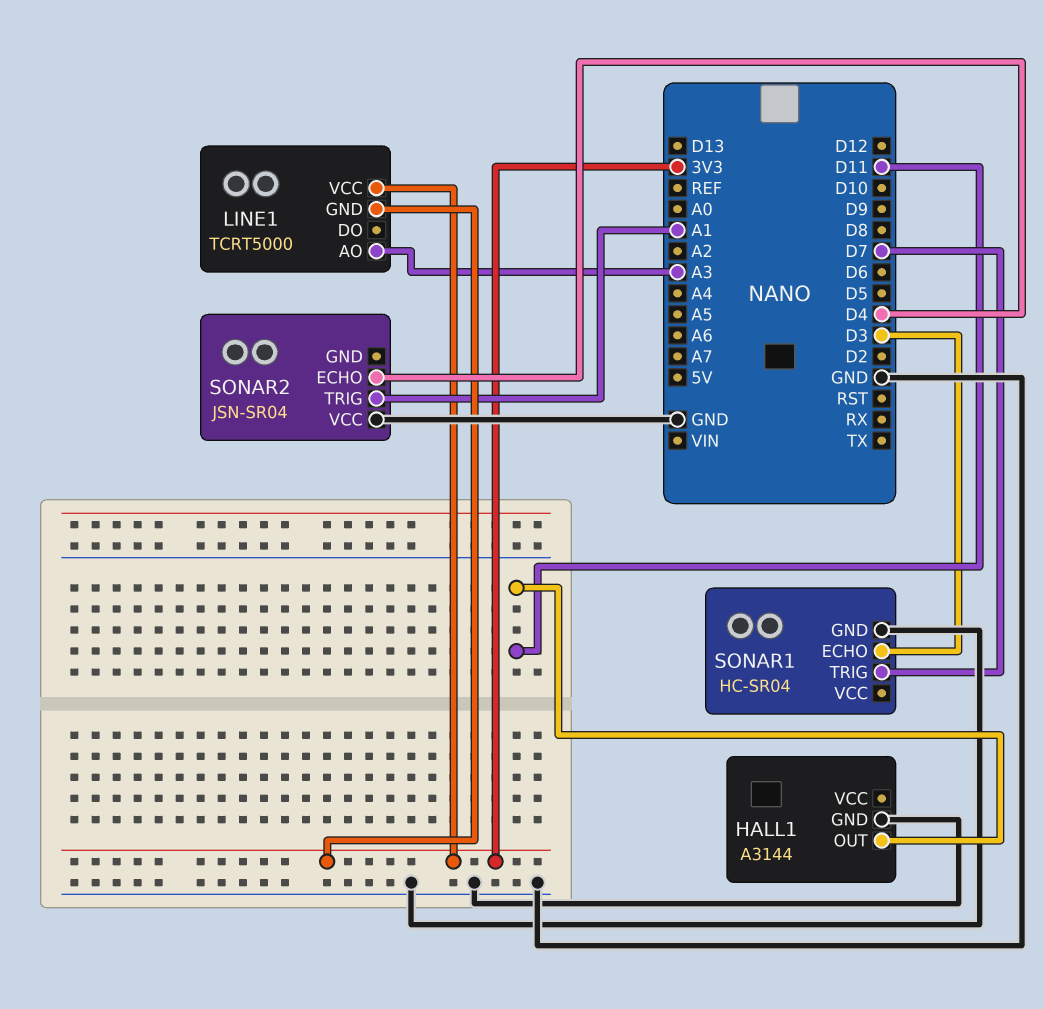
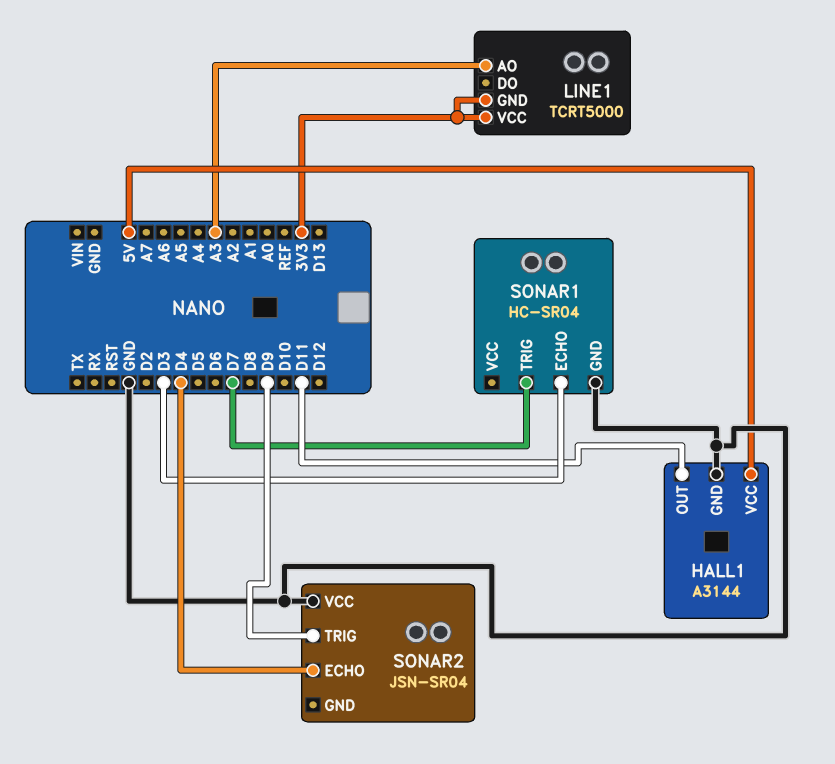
HALL1 pin VCC: none -> 5V
SONAR2 pin TRIG: A1 -> D9

